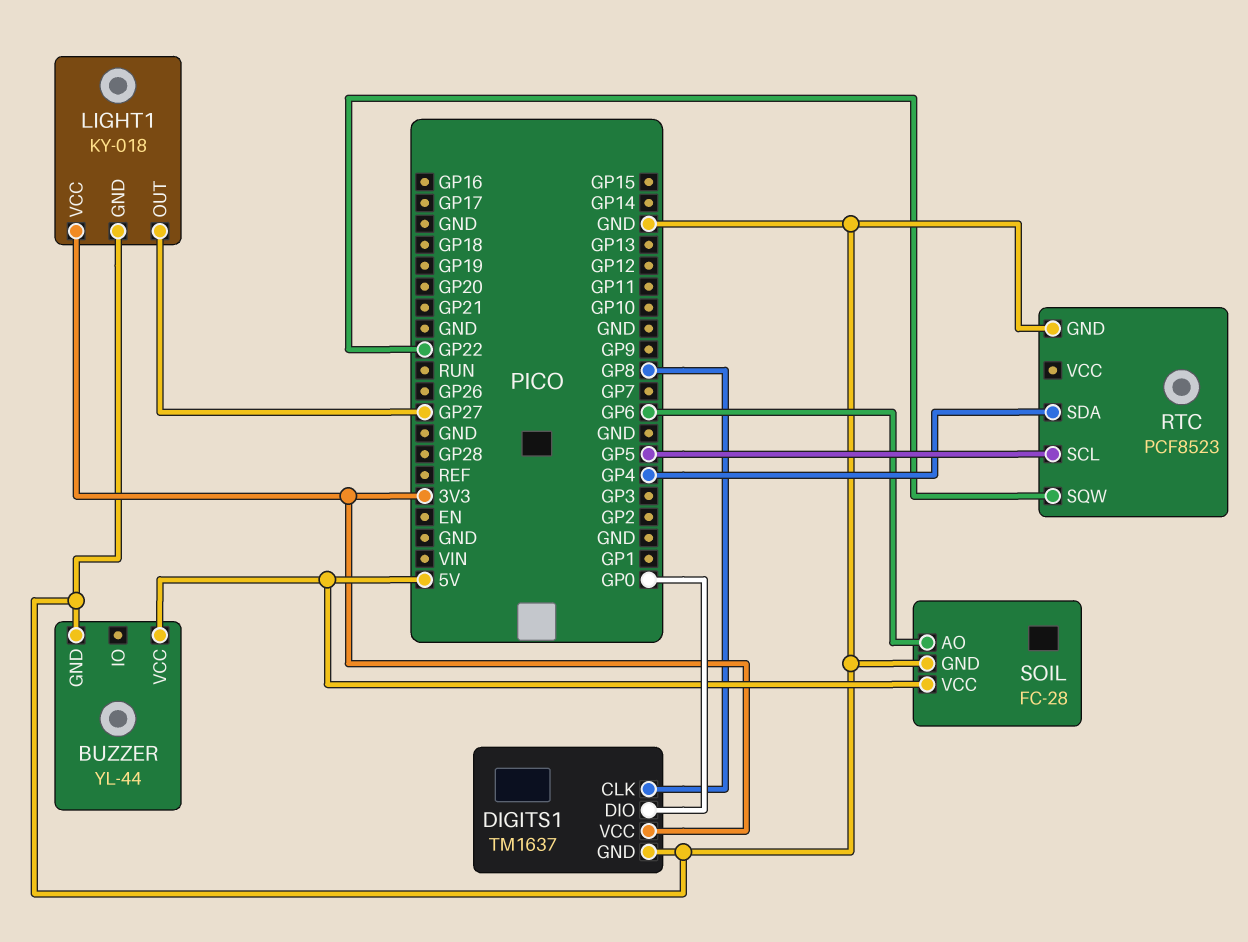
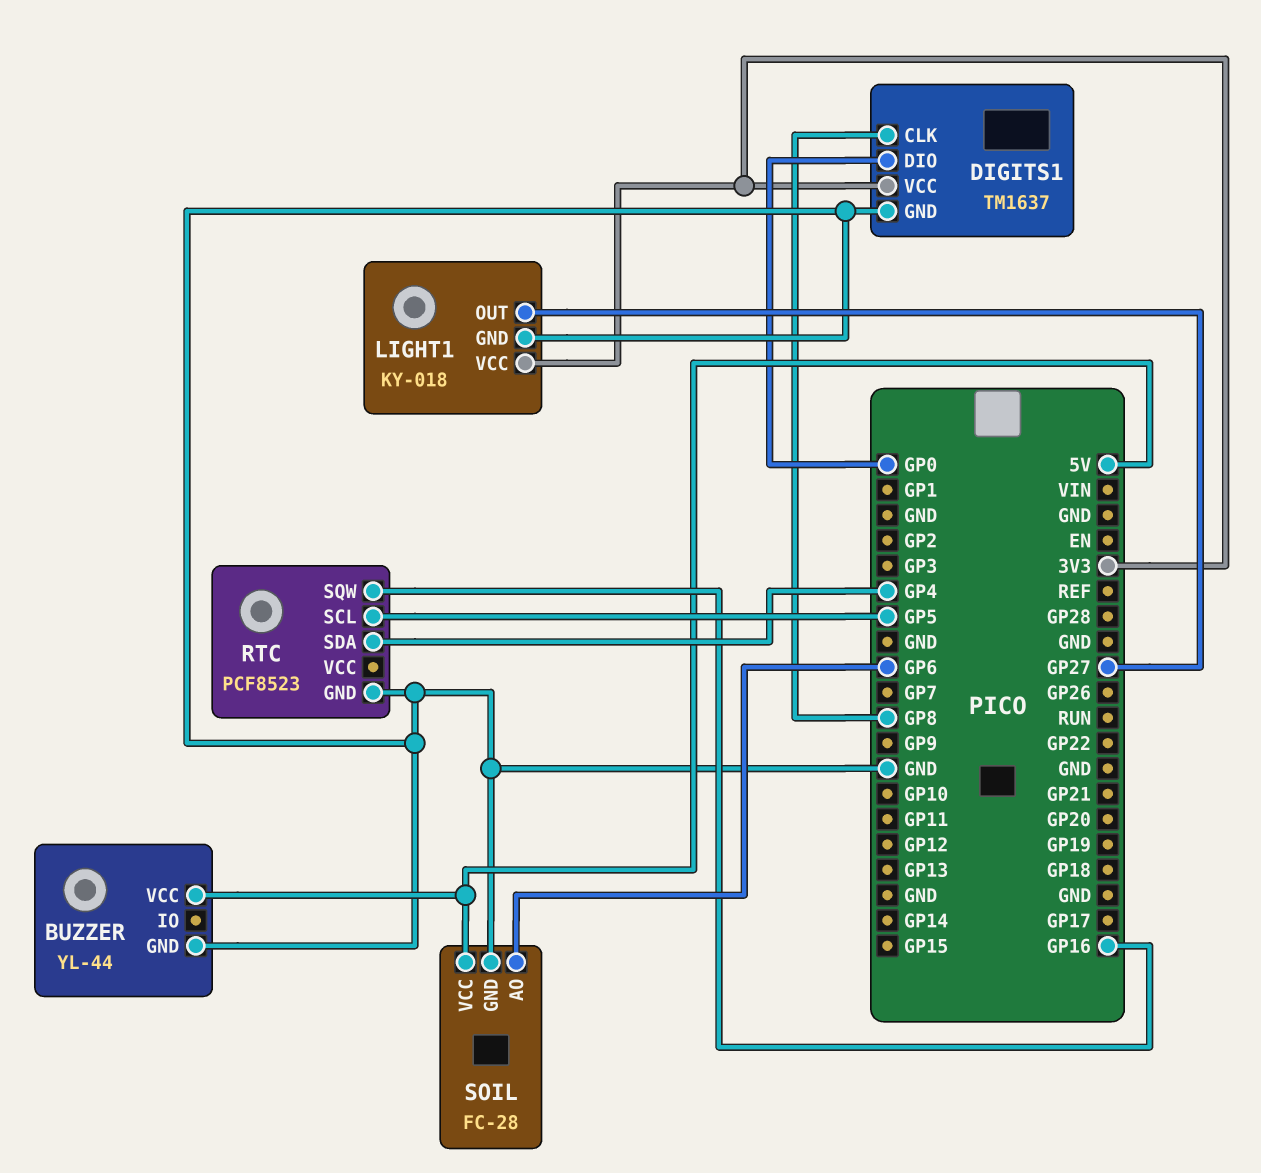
RTC pin SQW: GP22 -> GP16

